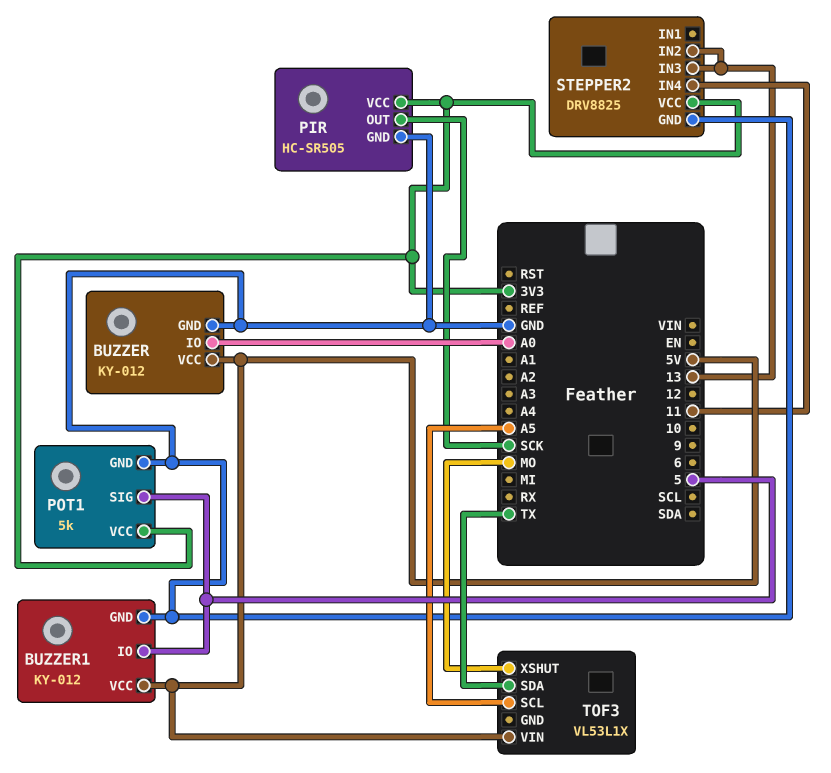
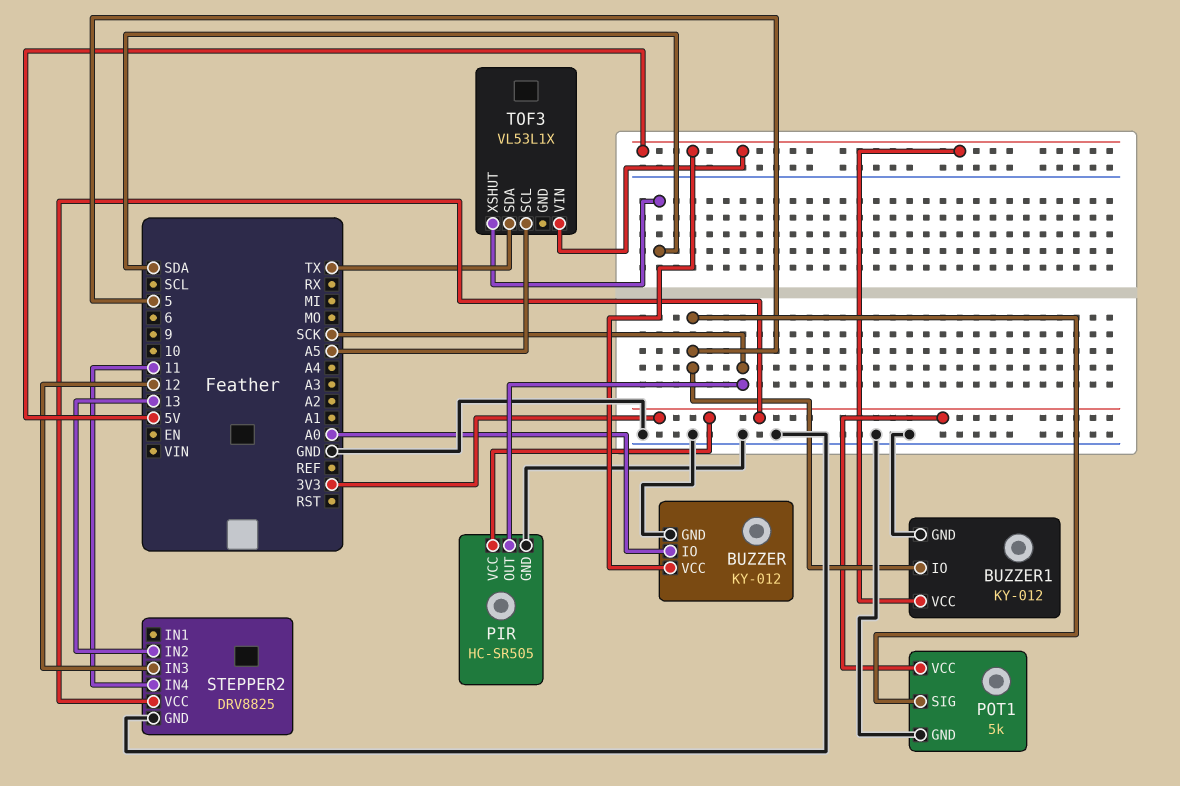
STEPPER2 pin IN3: 13 -> 12
TOF3 pin XSHUT: MO -> SDA

